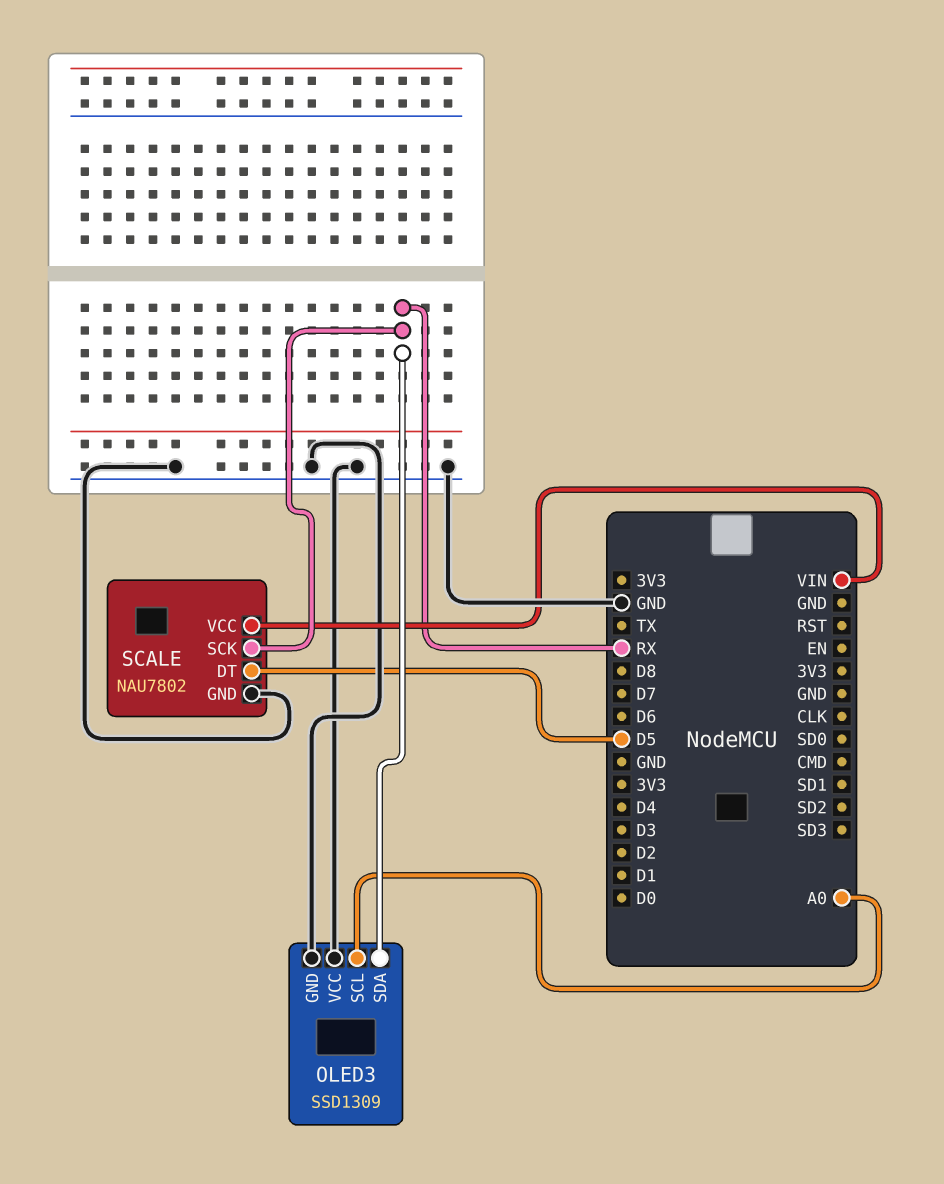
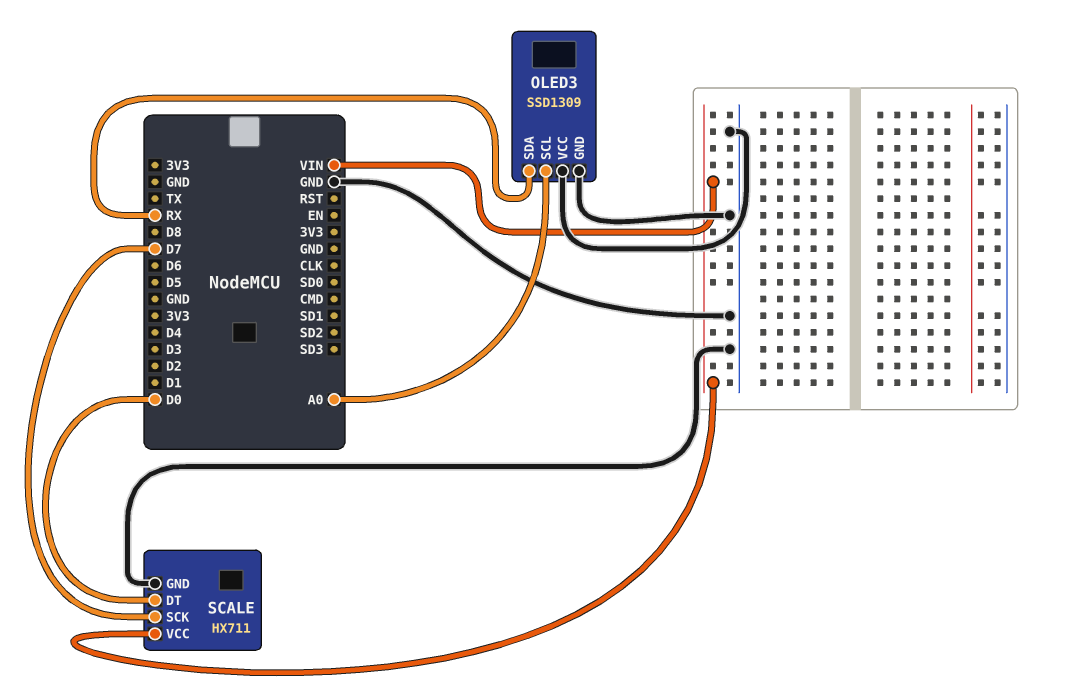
SCALE: NAU7802 -> HX711
SCALE pin DT: D5 -> D0
SCALE pin SCK: RX -> D7

